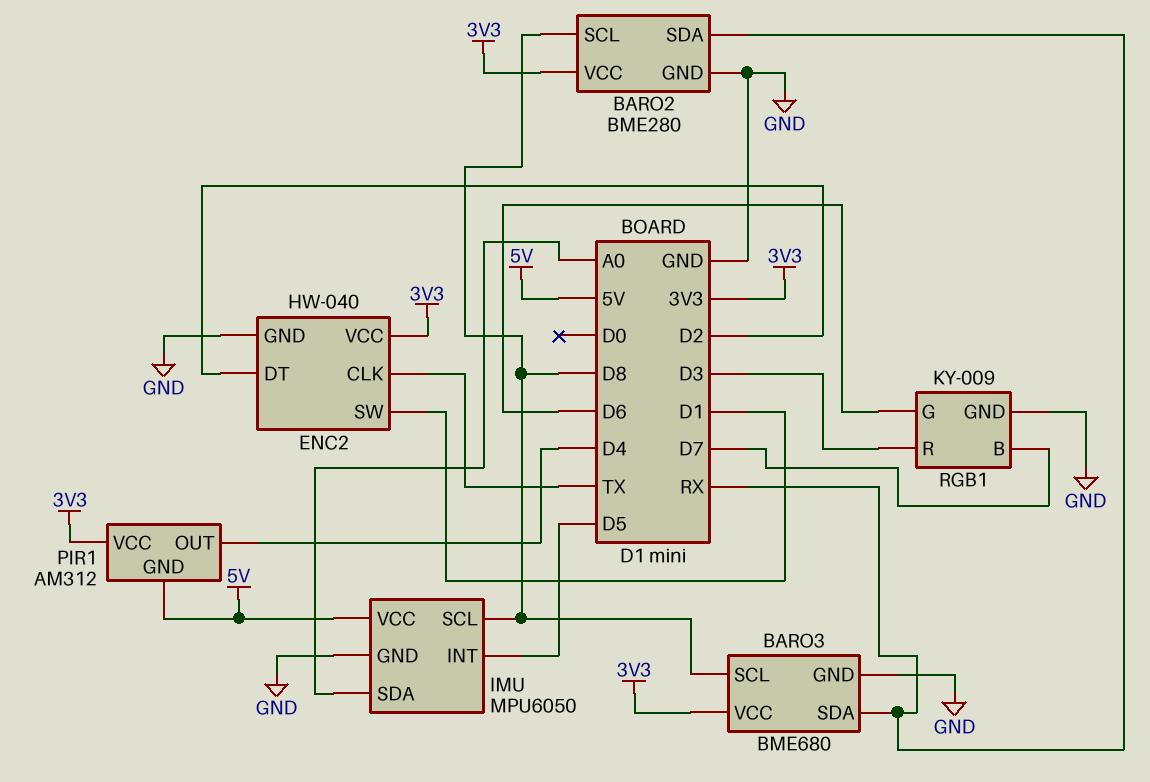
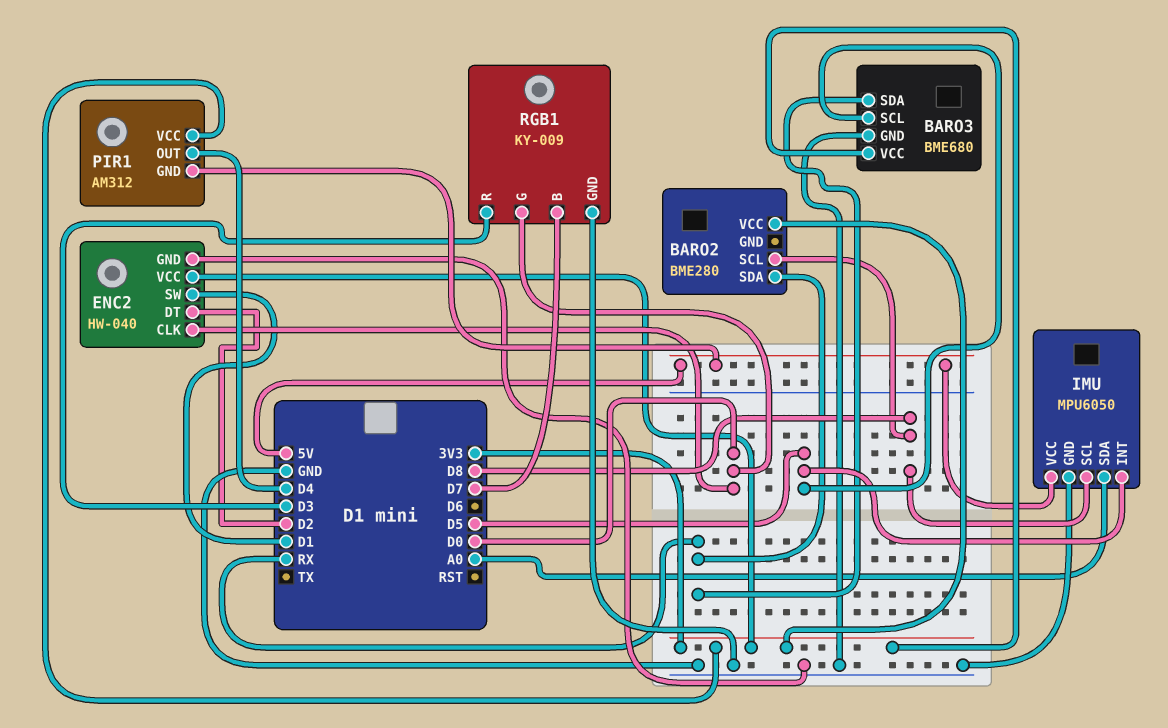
BARO2 pin GND: GND -> none
BARO3 pin SCL: D8 -> D5
ENC2 pin CLK: TX -> D0
RGB1 pin G: D6 -> D0

